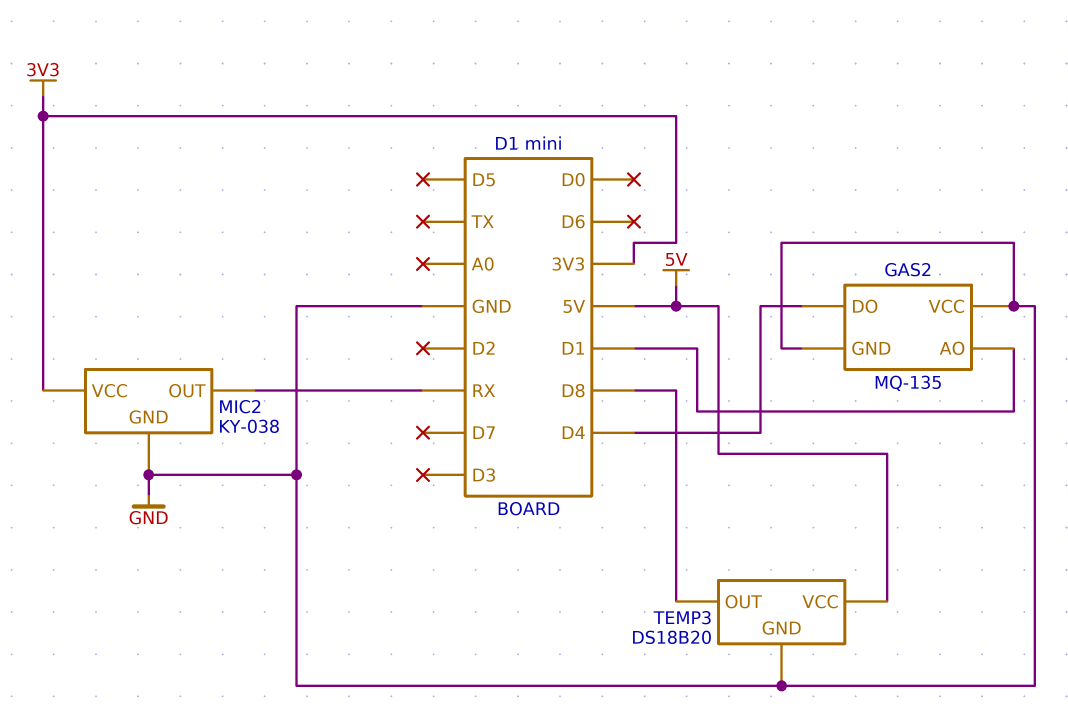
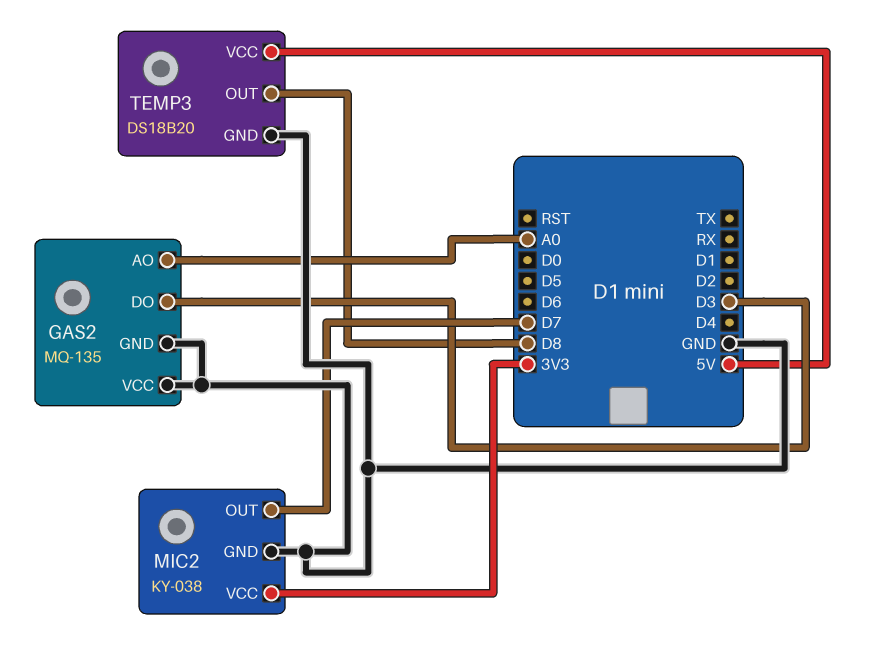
GAS2 pin AO: D1 -> A0
GAS2 pin DO: D4 -> D3
MIC2 pin OUT: RX -> D7

